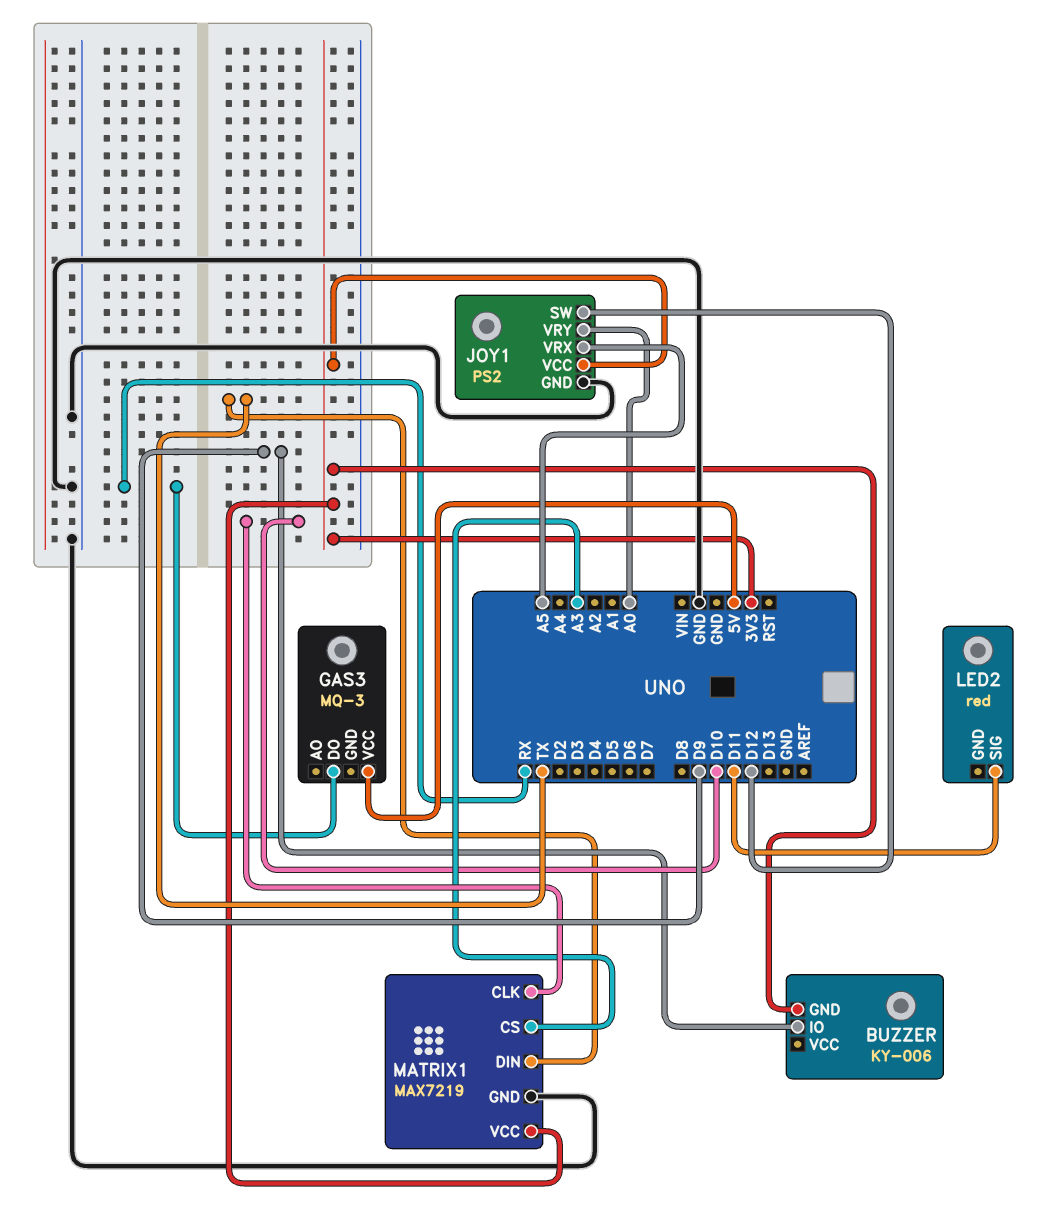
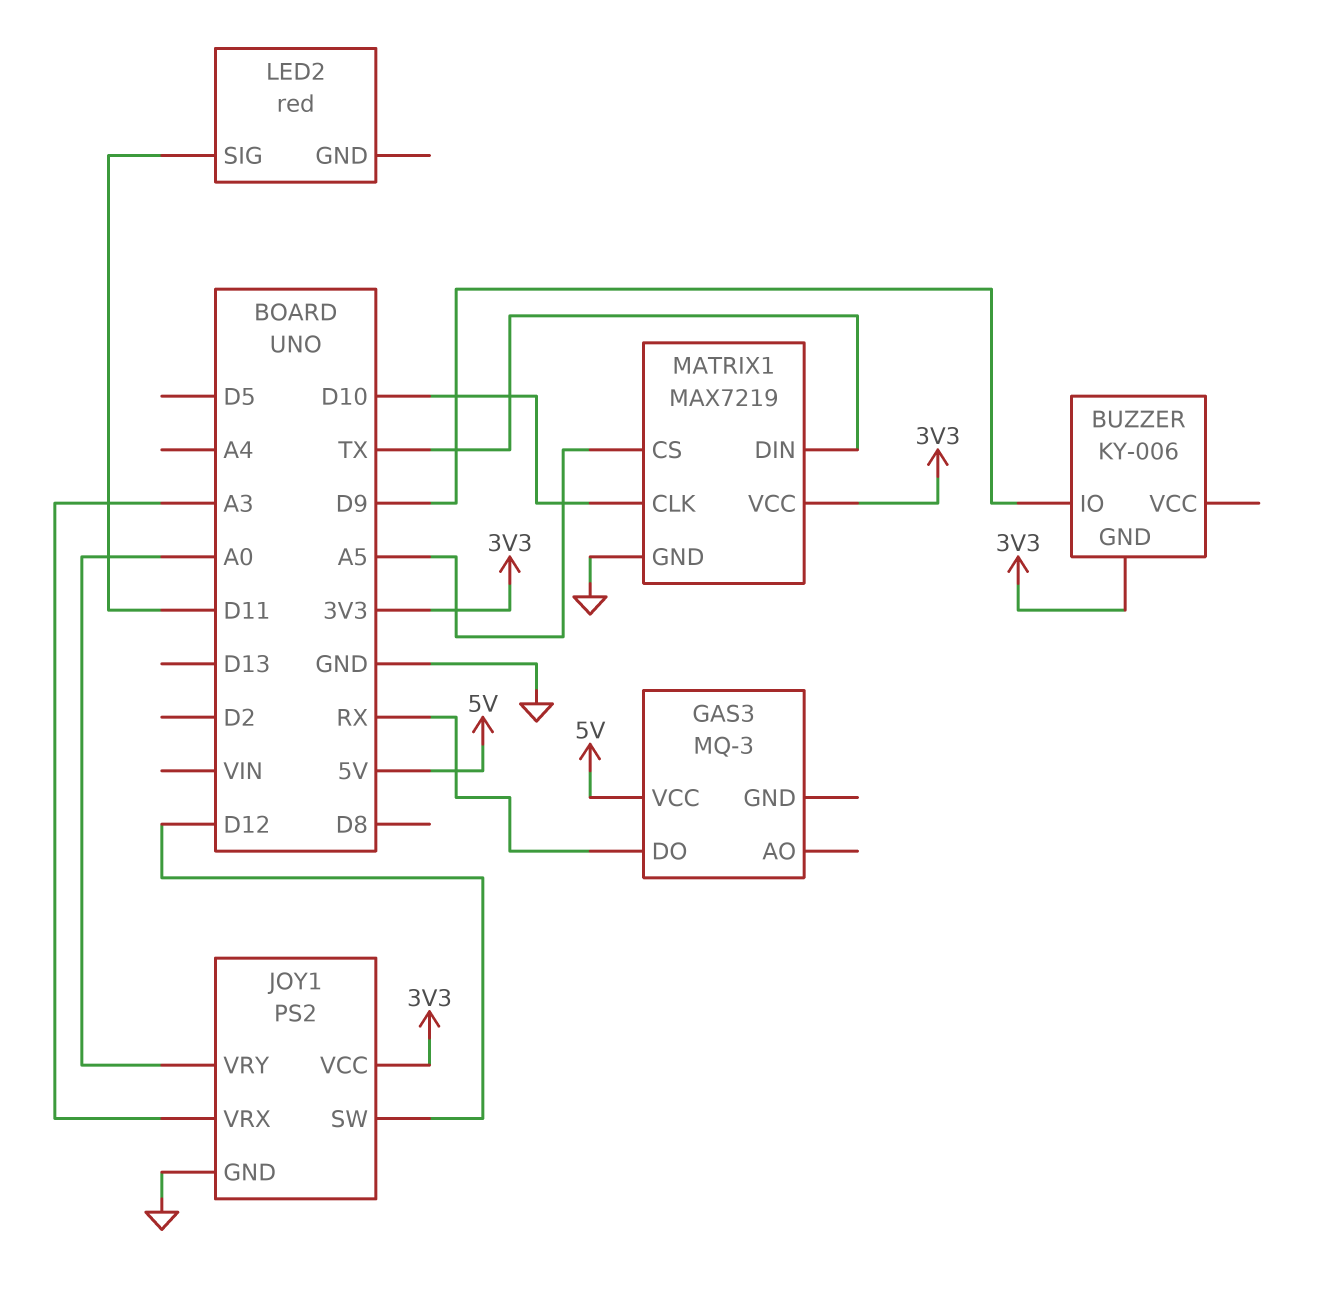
JOY1 pin VRX: A5 -> A3
MATRIX1 pin CS: A3 -> A5

